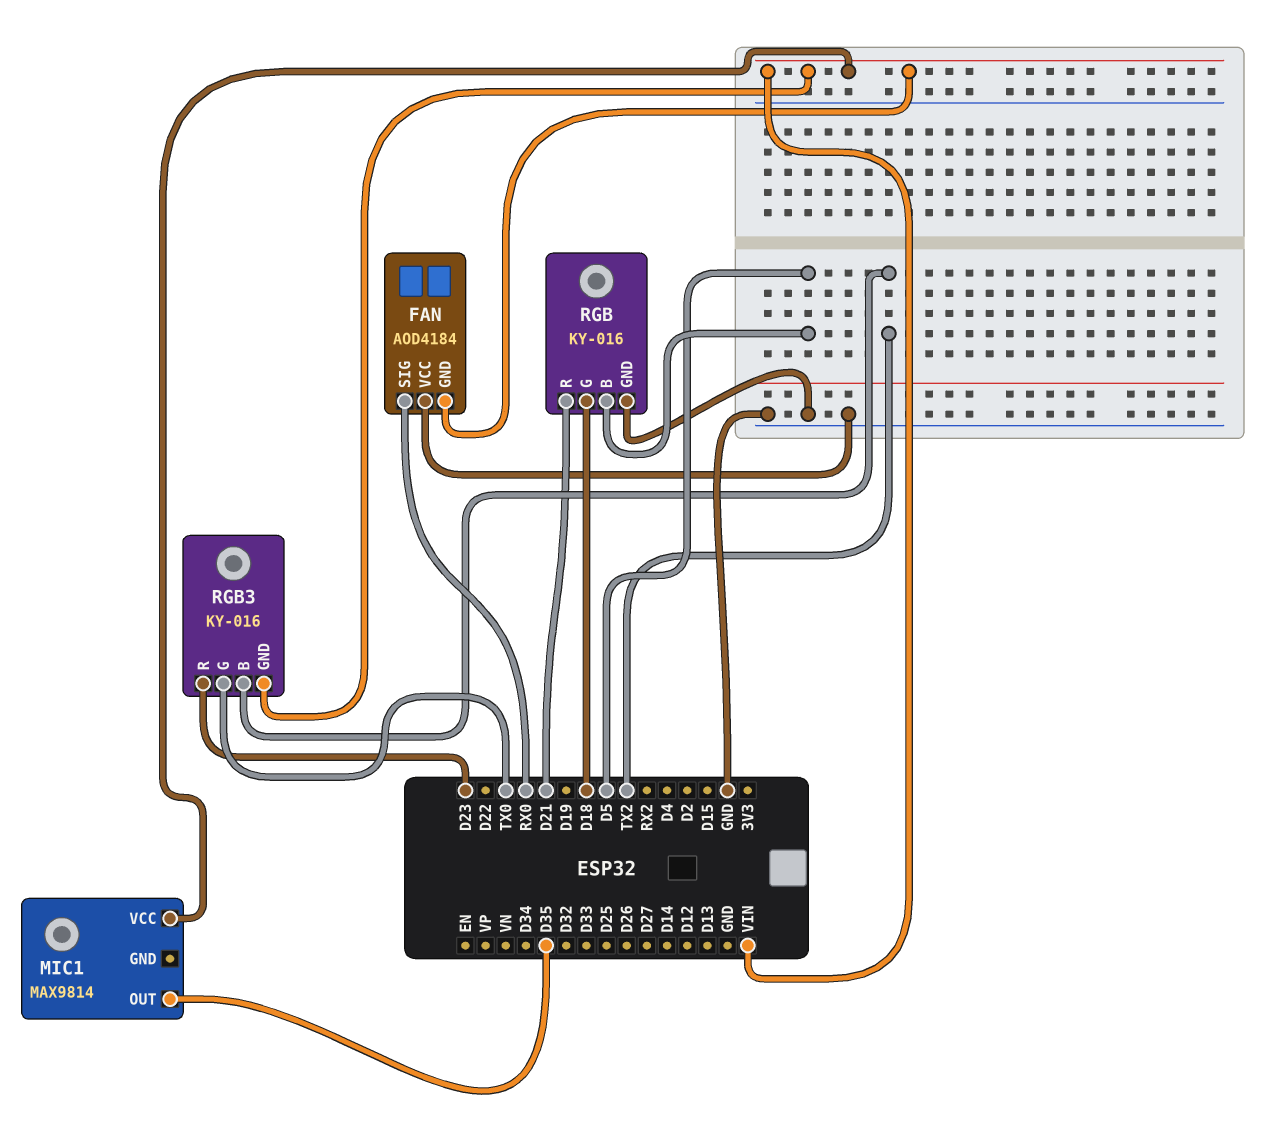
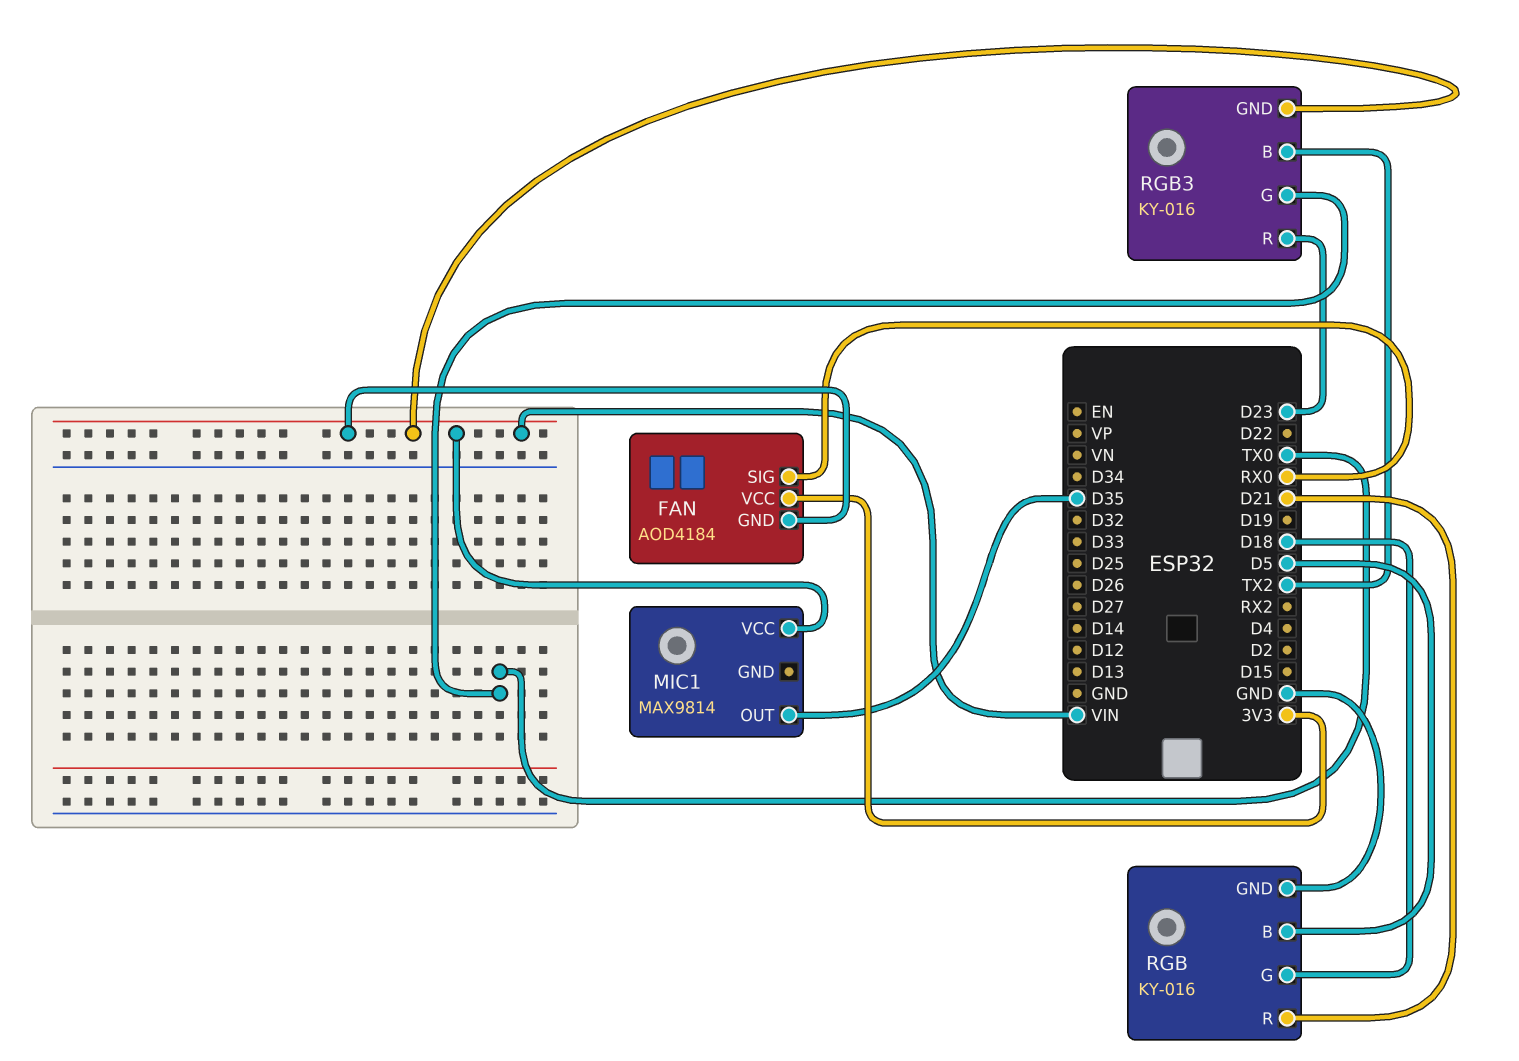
FAN pin VCC: GND -> 3V3

